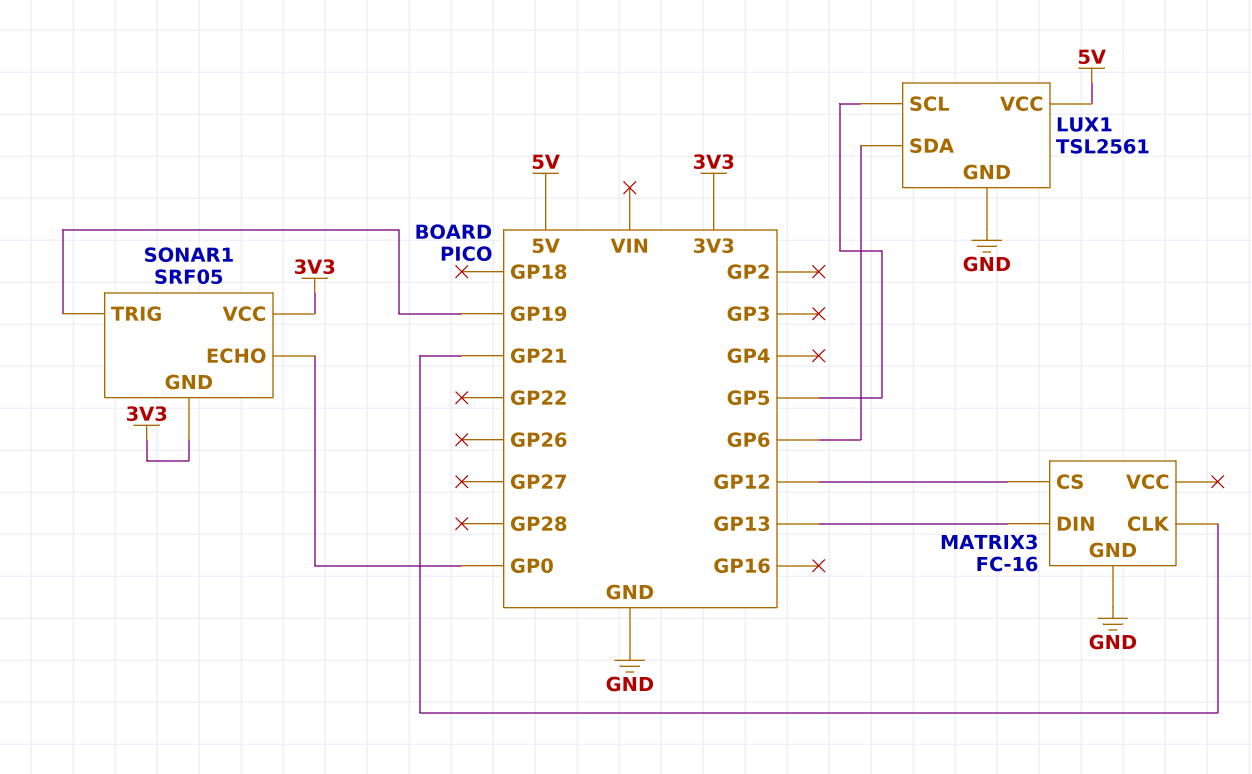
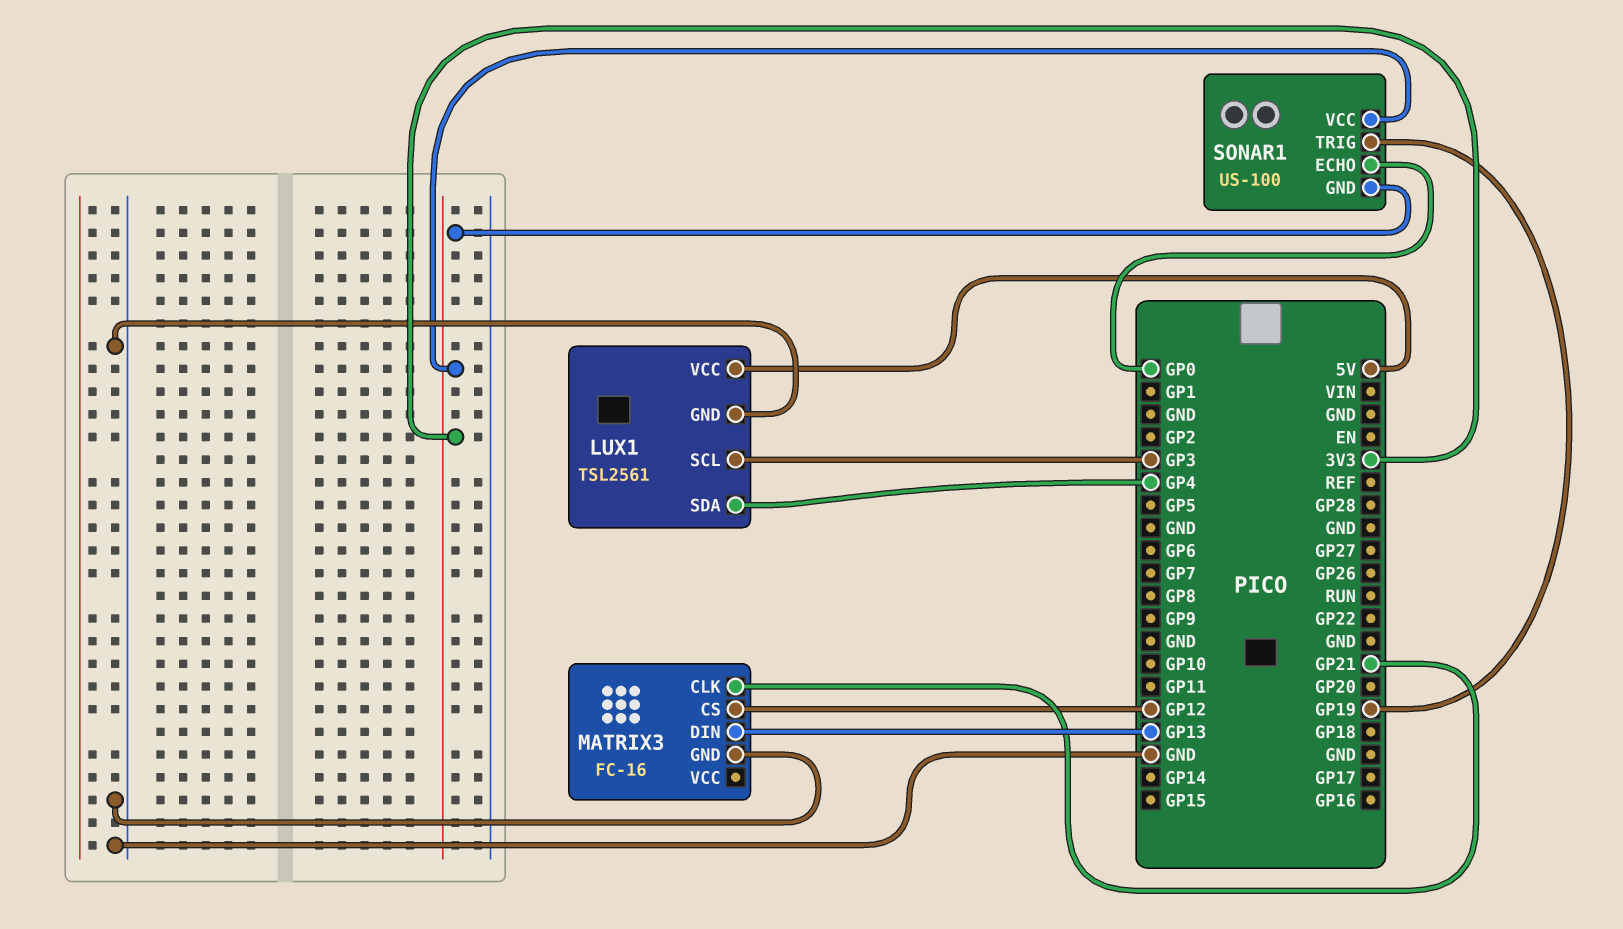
LUX1 pin SCL: GP5 -> GP3
LUX1 pin SDA: GP6 -> GP4
SONAR1: SRF05 -> US-100

